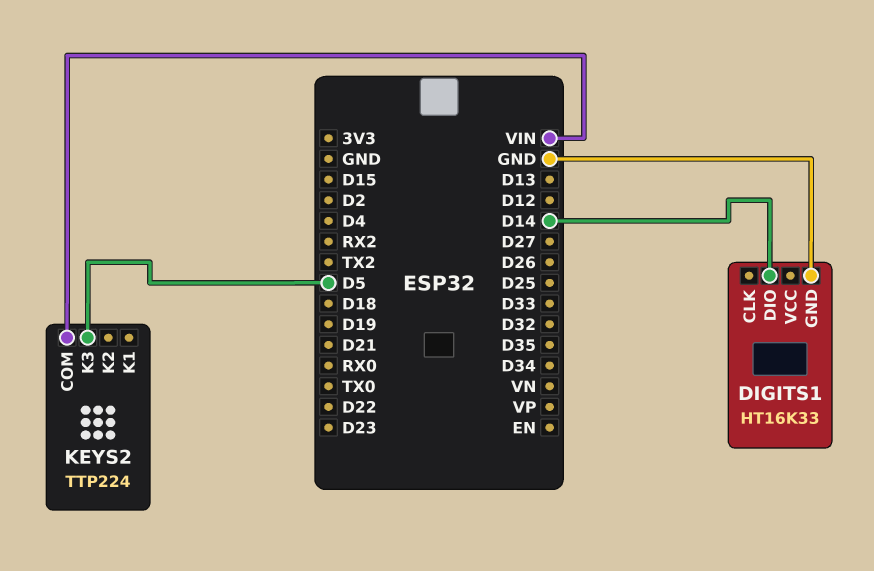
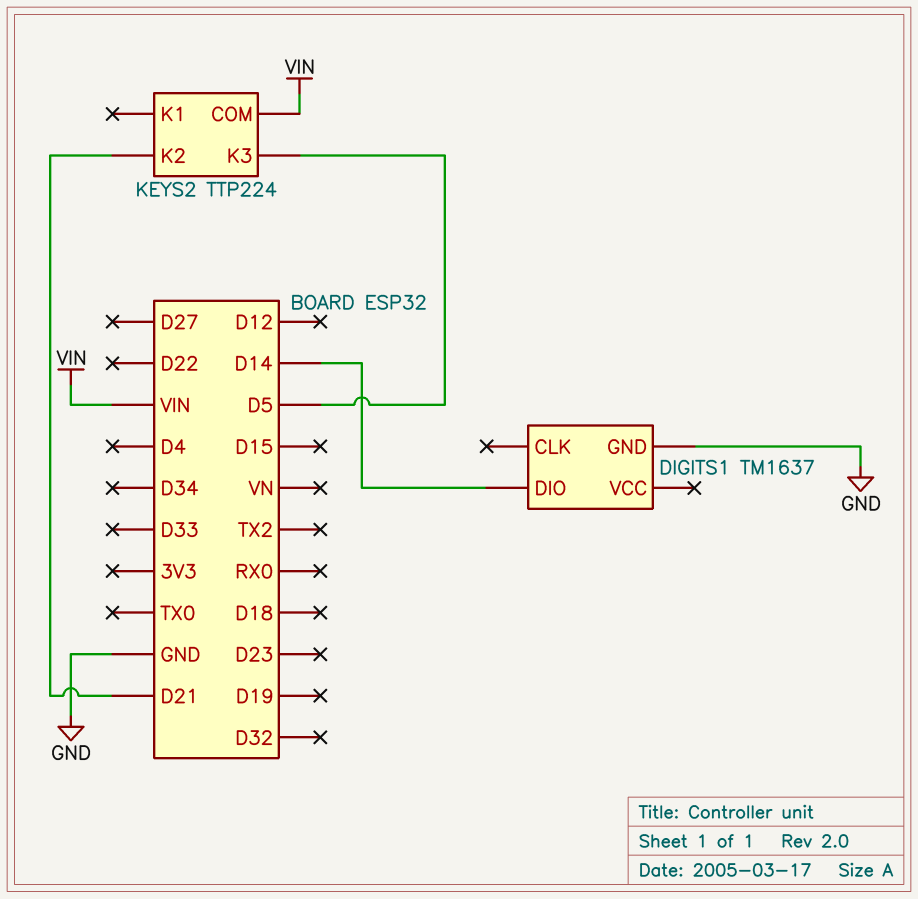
DIGITS1: HT16K33 -> TM1637
KEYS2 pin K2: none -> D21

